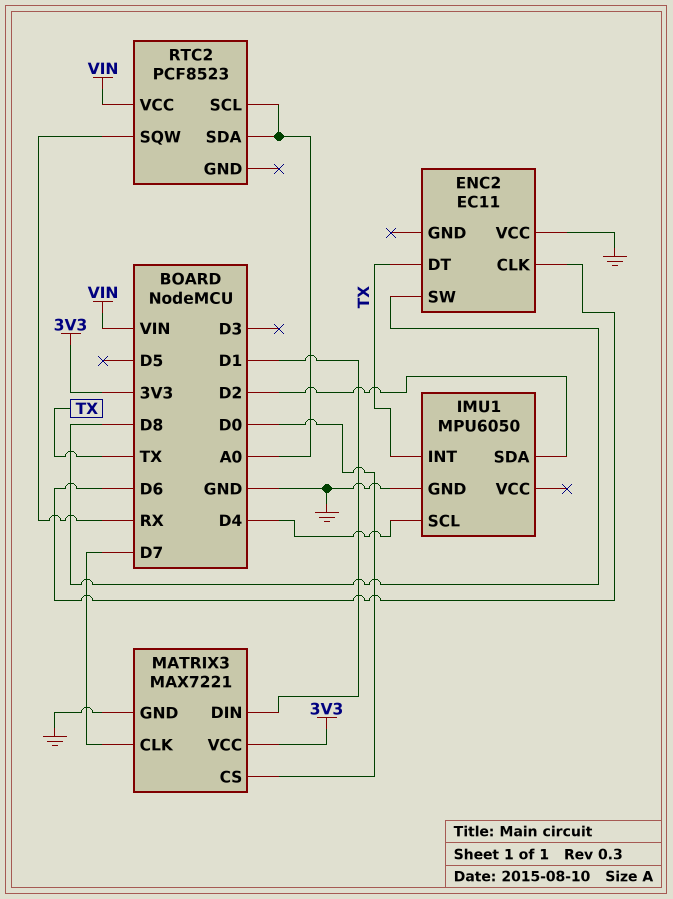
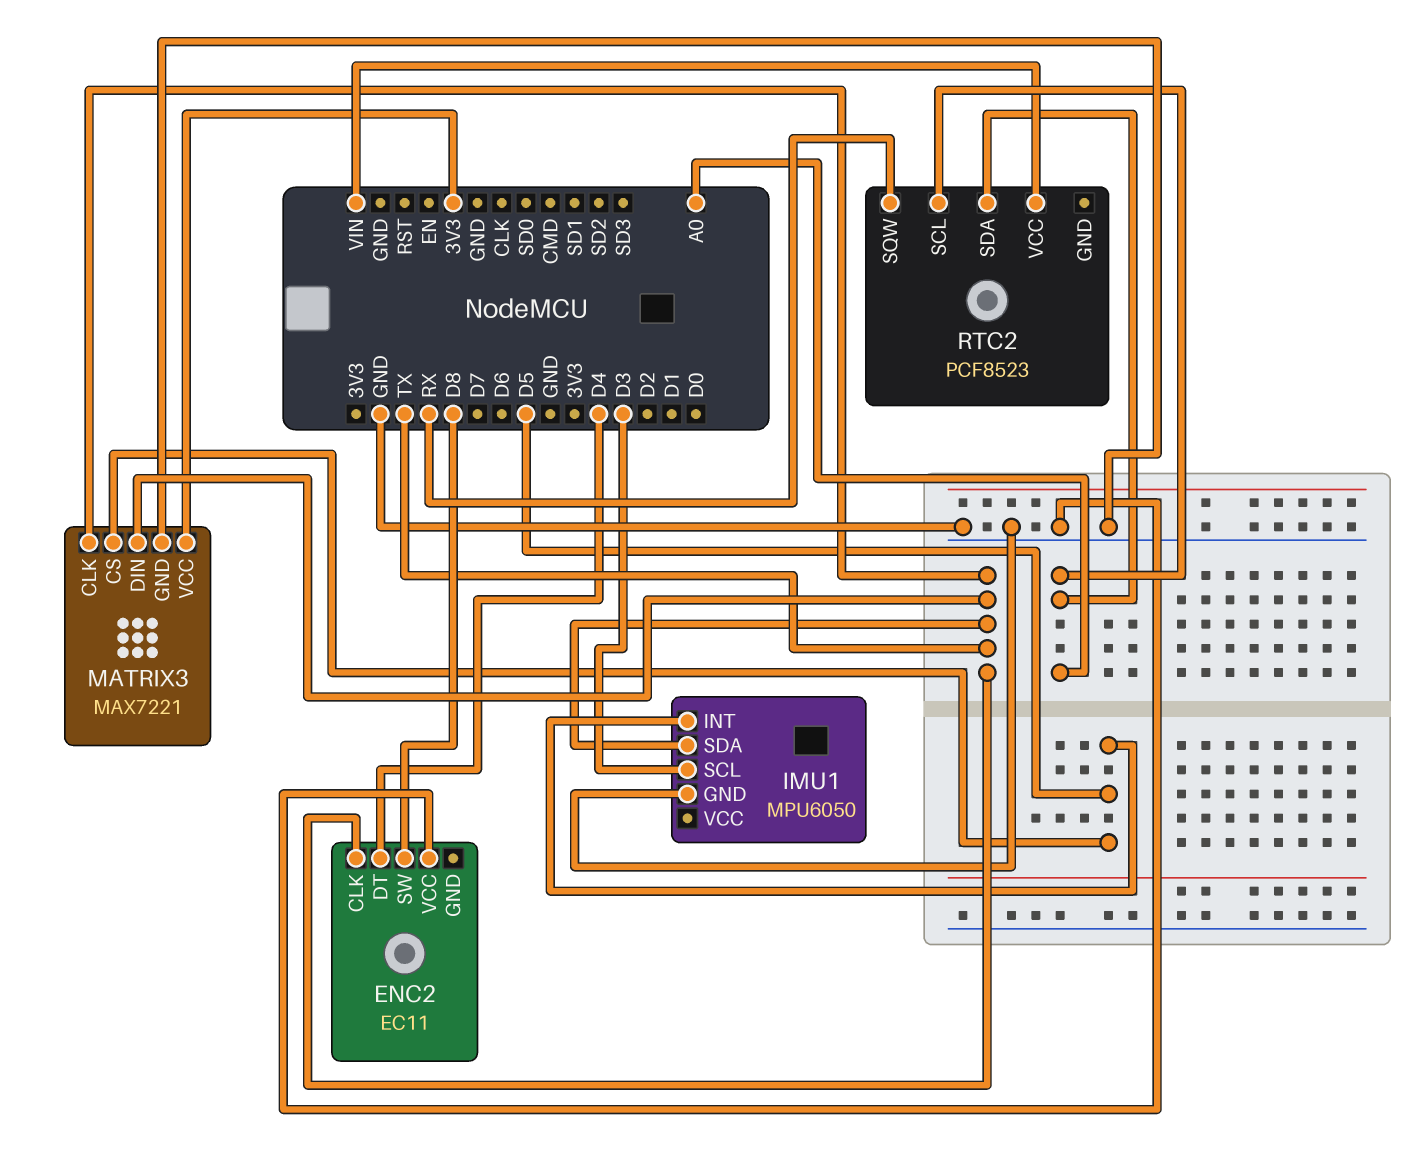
ENC2 pin CLK: D6 -> TX
ENC2 pin DT: TX -> D4
IMU1 pin INT: TX -> D5
IMU1 pin SCL: D4 -> D3
IMU1 pin SDA: D2 -> TX
MATRIX3 pin CLK: D7 -> TX
MATRIX3 pin CS: D0 -> D5
MATRIX3 pin DIN: D1 -> TX

